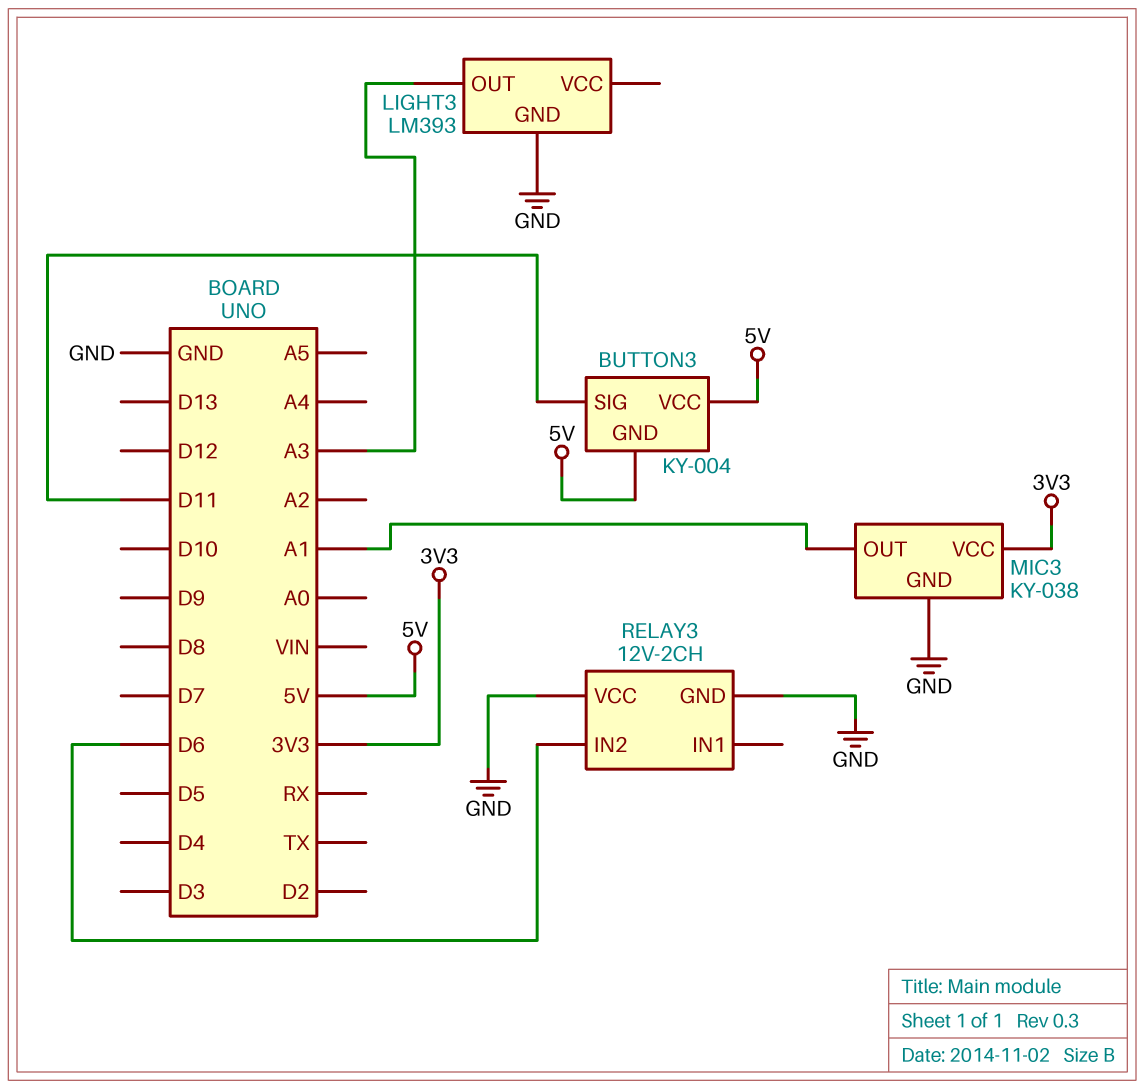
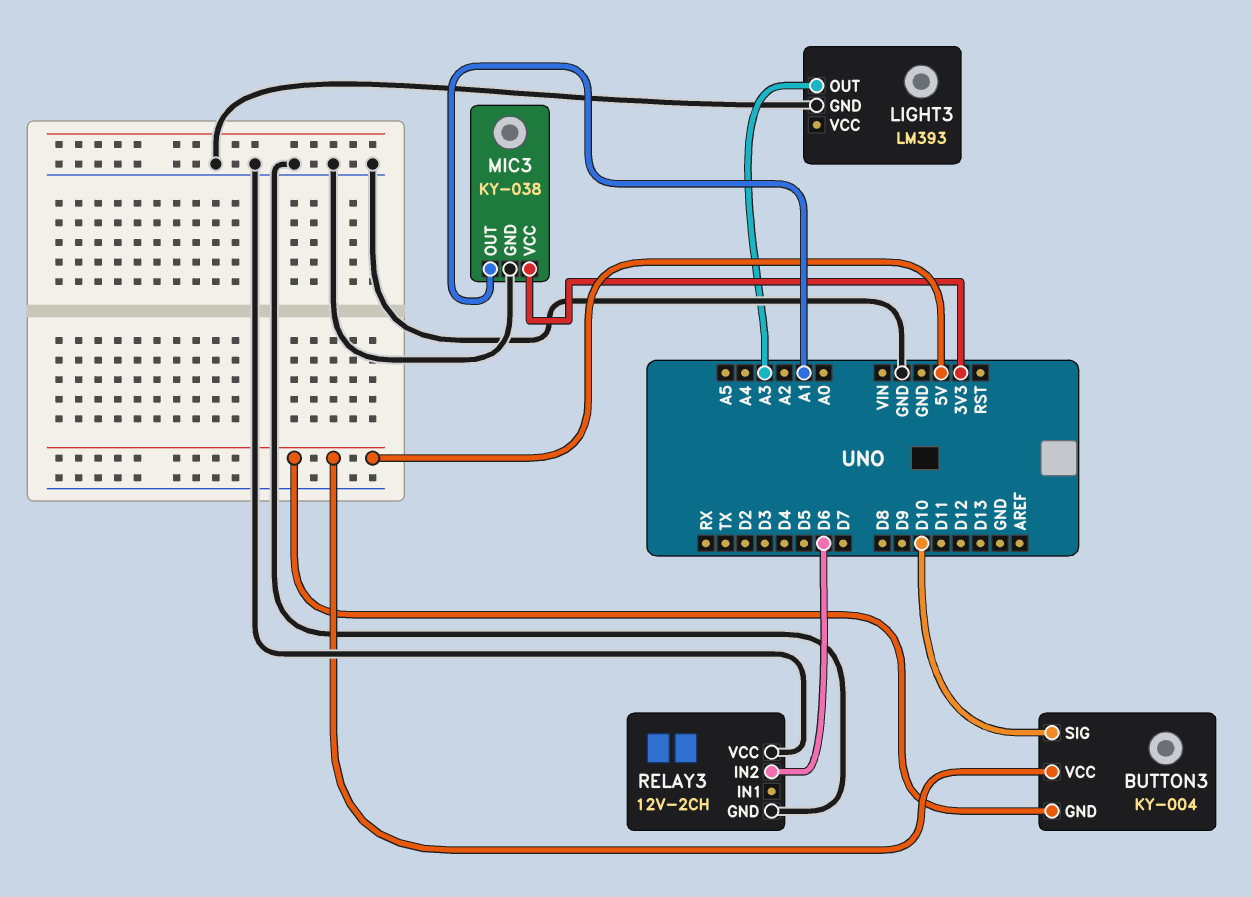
BUTTON3 pin SIG: D11 -> D10

